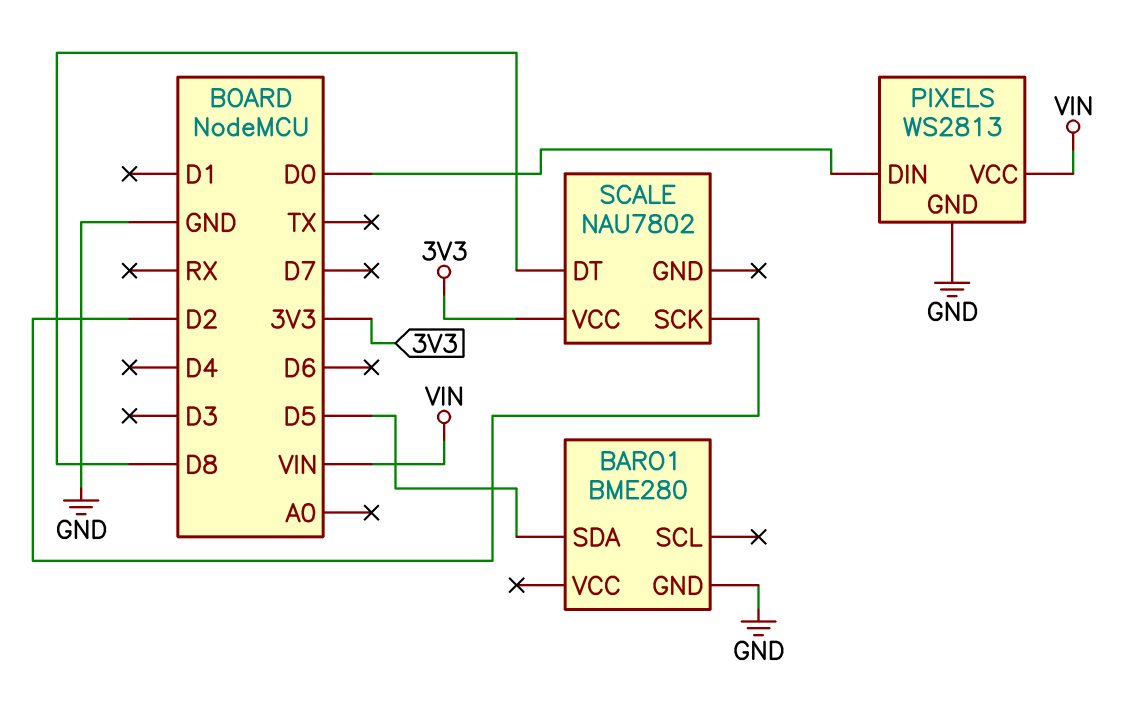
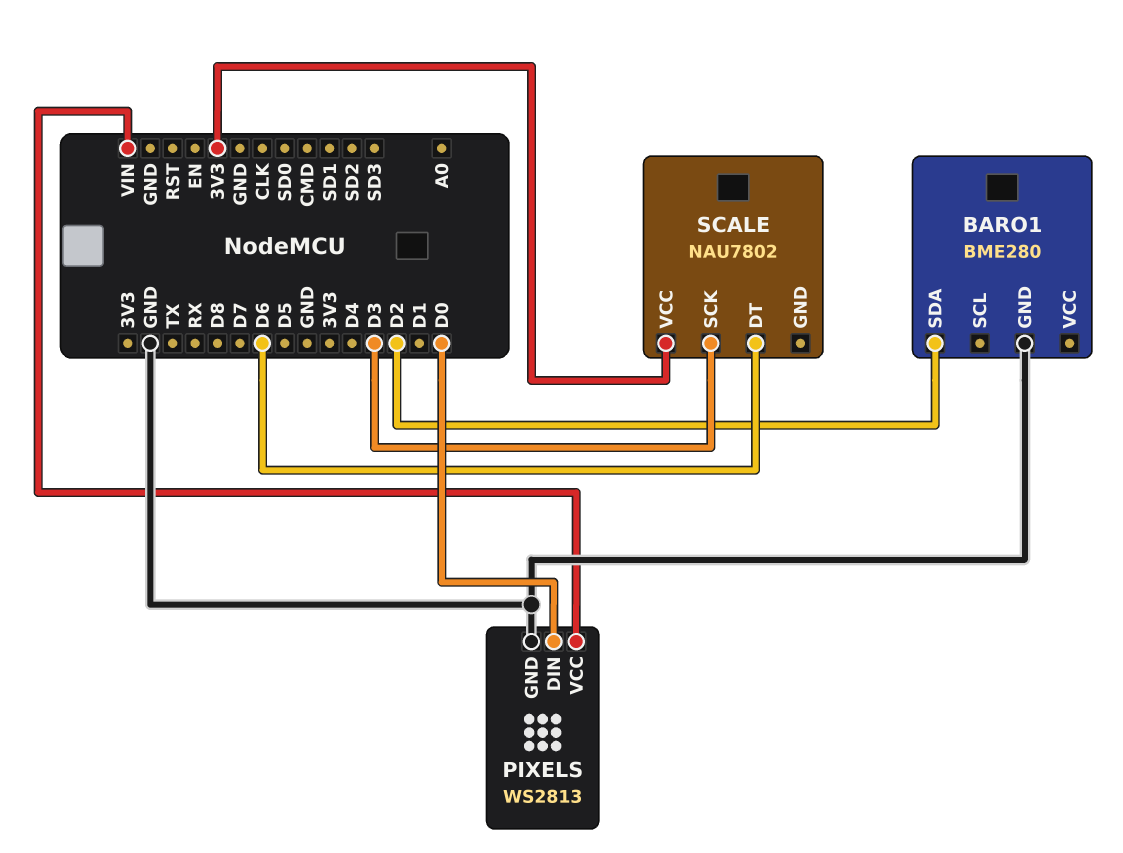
BARO1 pin SDA: D5 -> D2
SCALE pin DT: D8 -> D6
SCALE pin SCK: D2 -> D3

